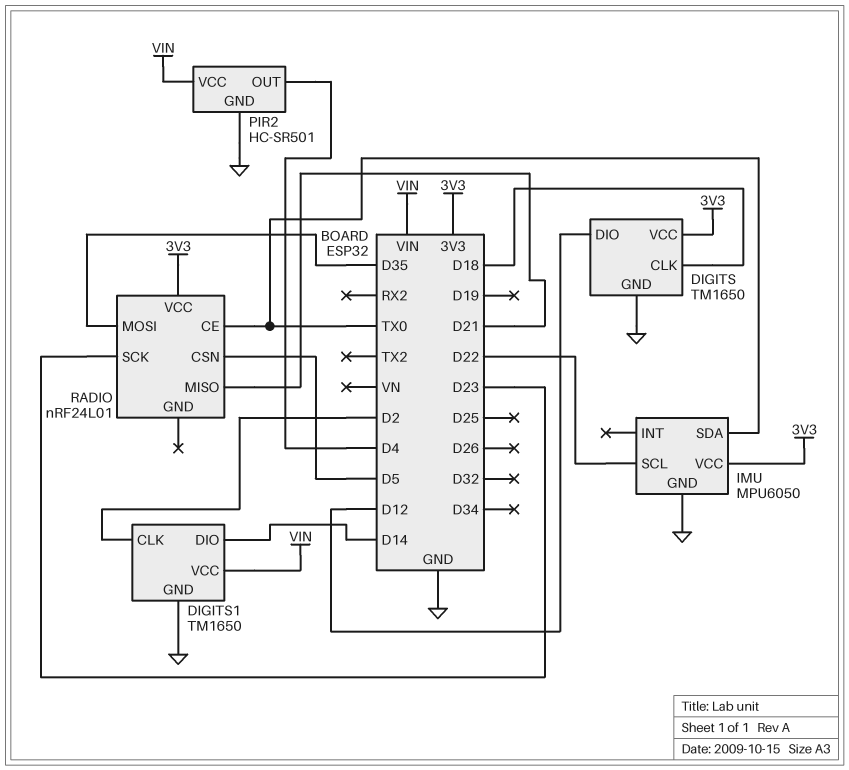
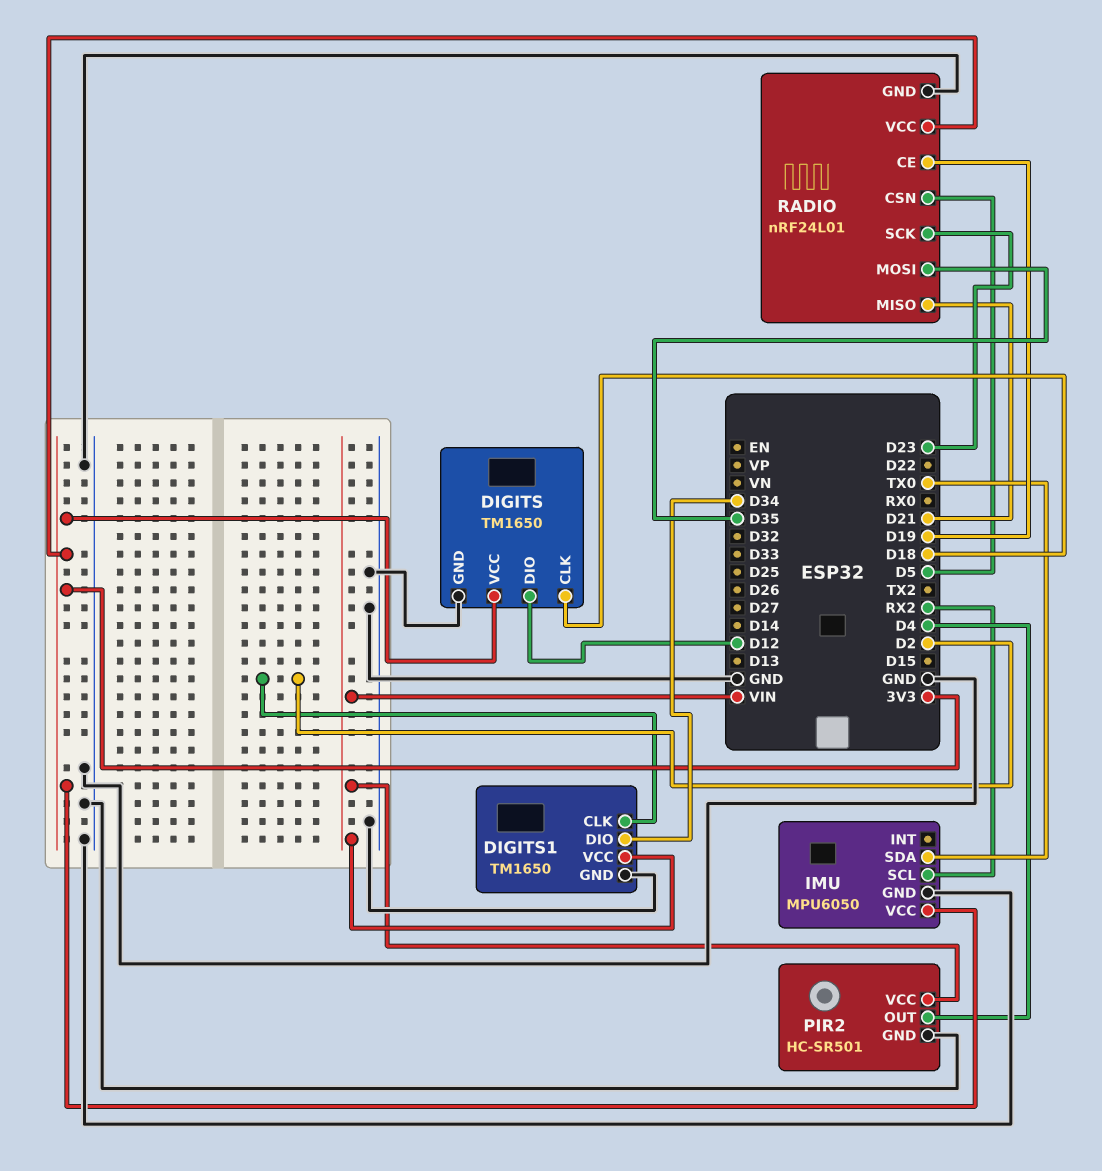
DIGITS1 pin DIO: D14 -> D34
IMU pin SCL: D22 -> RX2
RADIO pin CE: TX0 -> D19
RADIO pin GND: none -> GND

